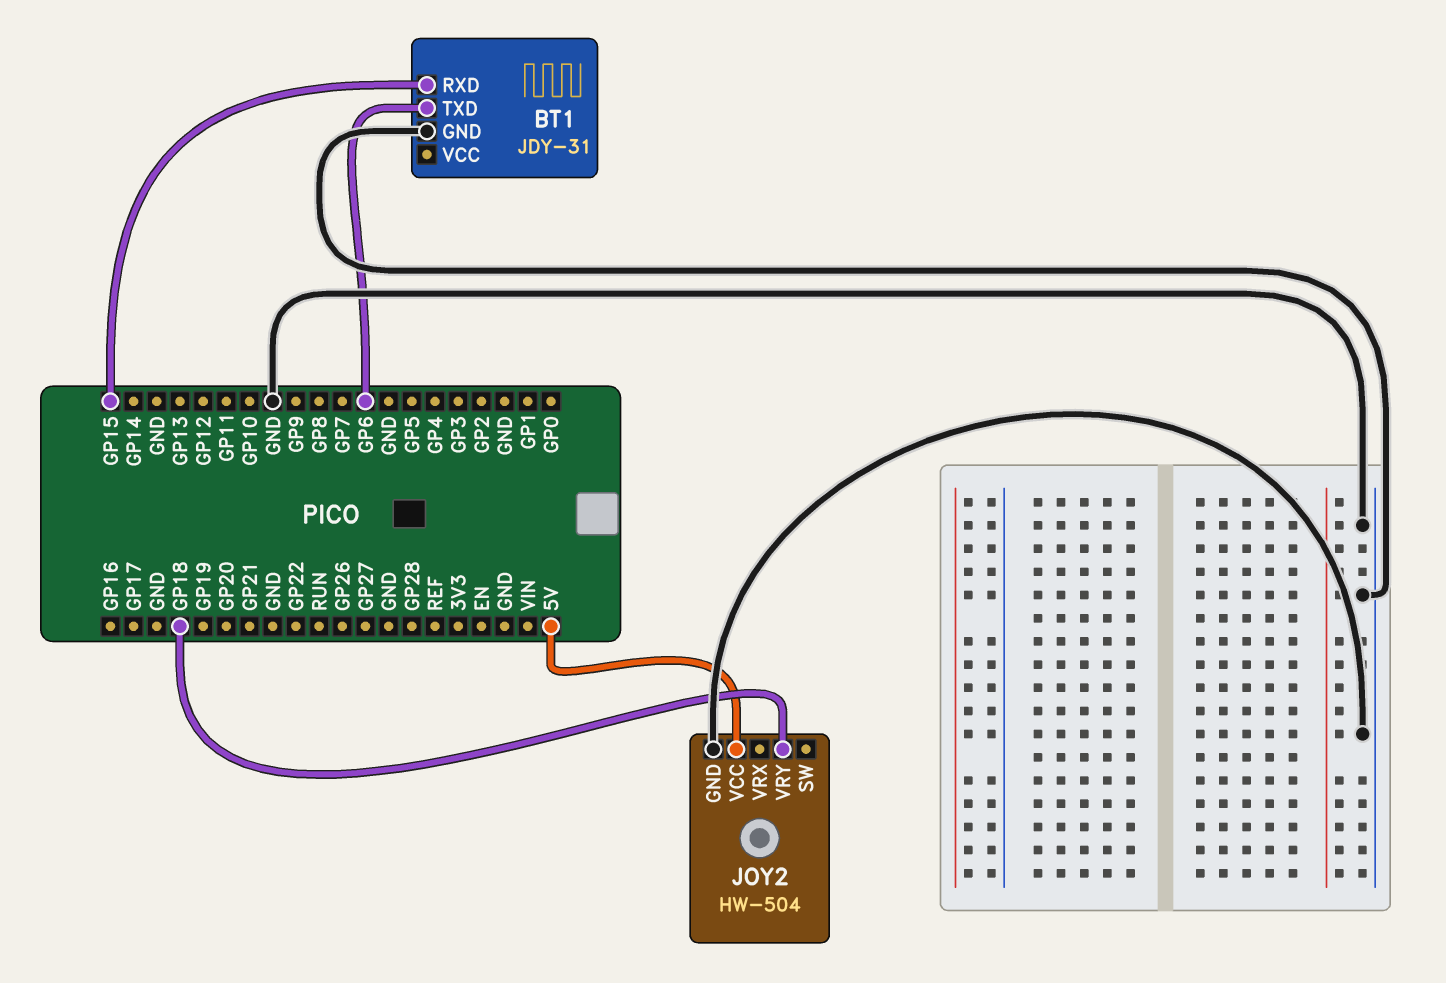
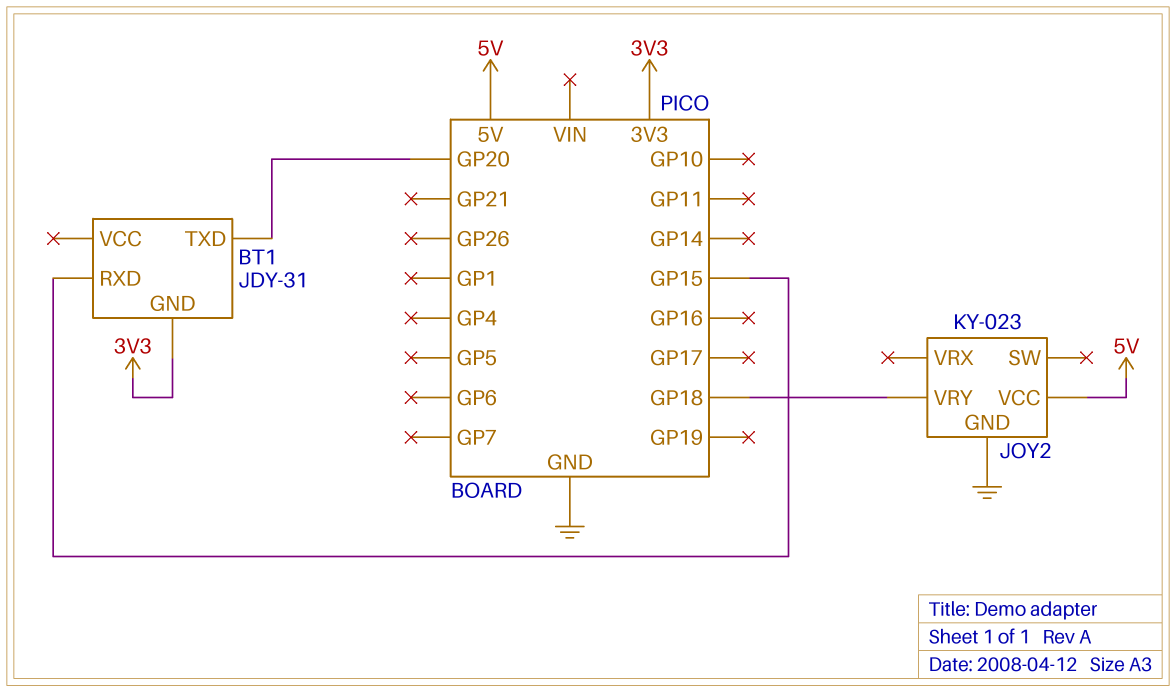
BT1 pin GND: GND -> 3V3
BT1 pin TXD: GP6 -> GP20
JOY2: HW-504 -> KY-023

